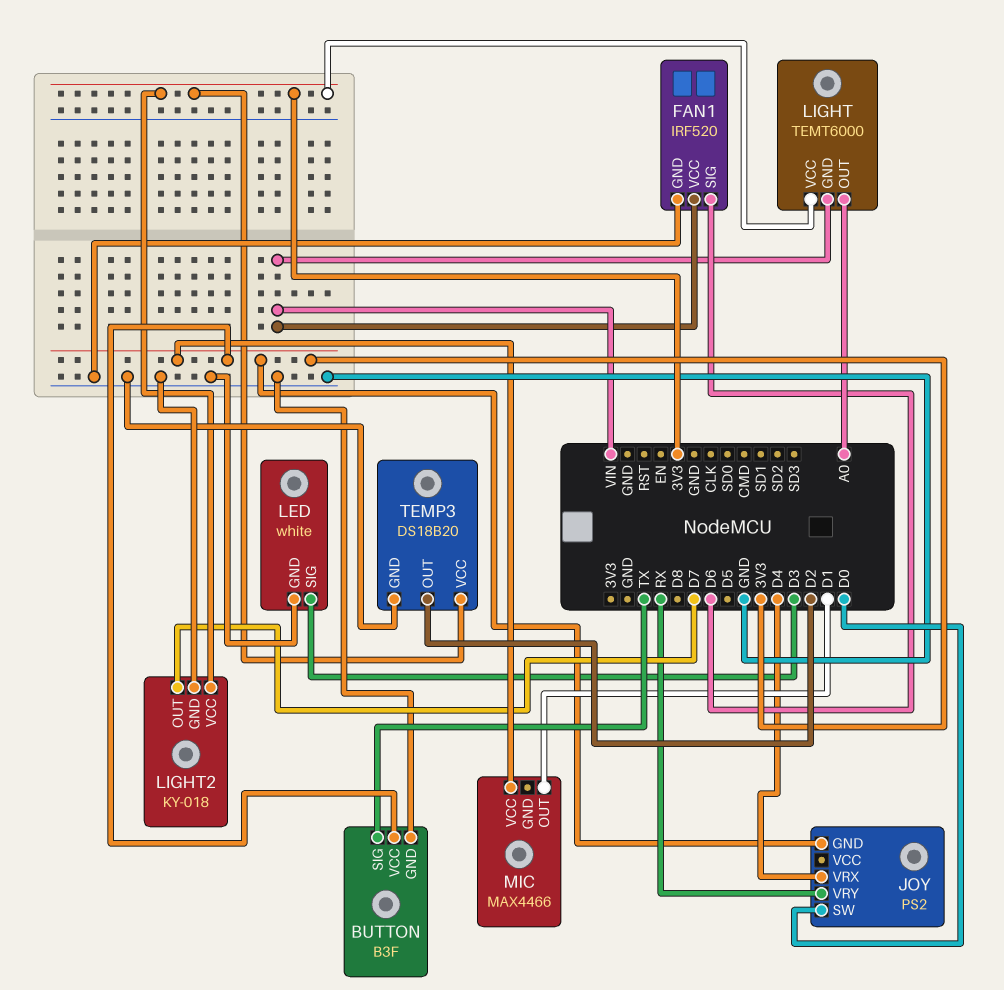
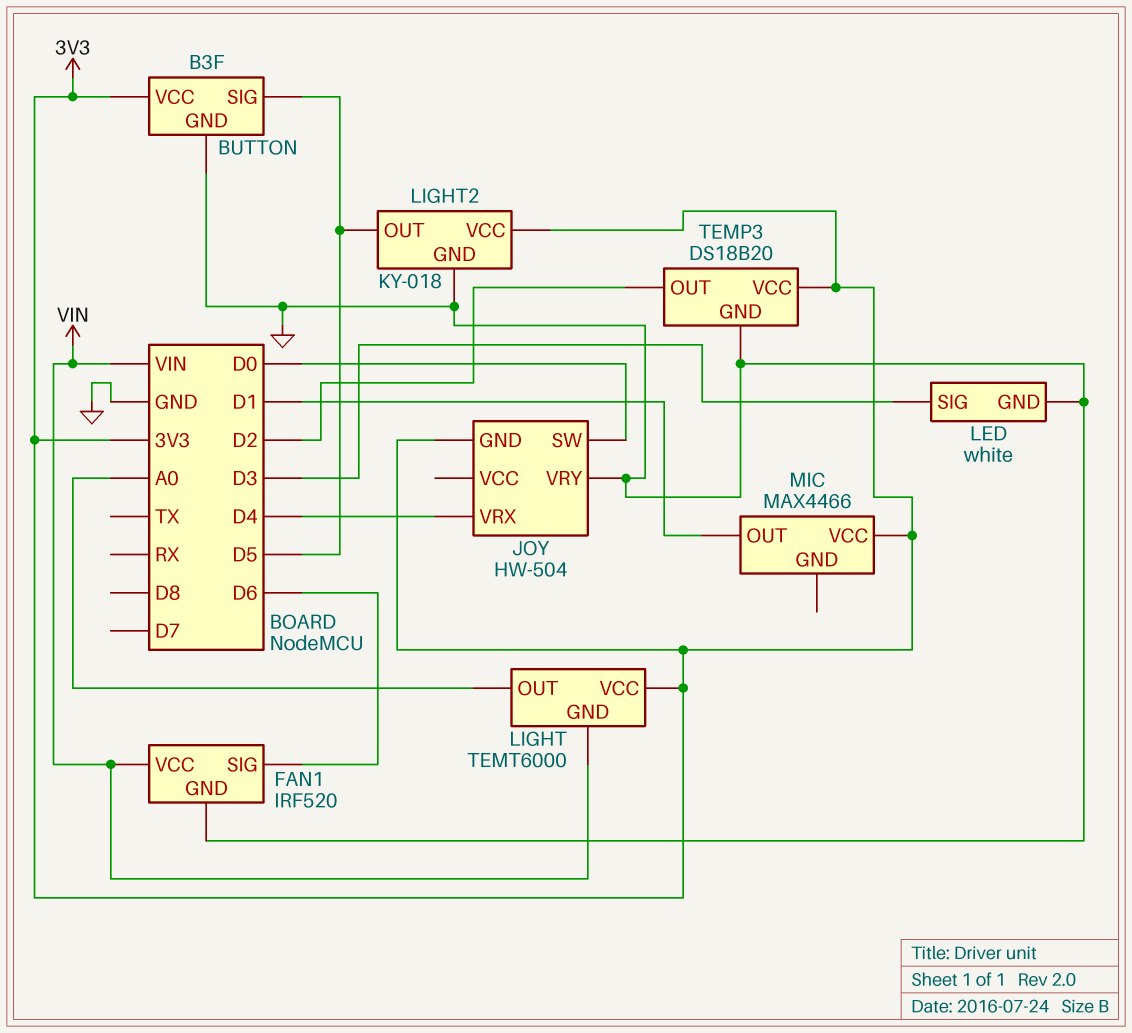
BUTTON pin SIG: TX -> D5
JOY: PS2 -> HW-504
JOY pin VRY: RX -> GND
LIGHT2 pin OUT: D7 -> D5

